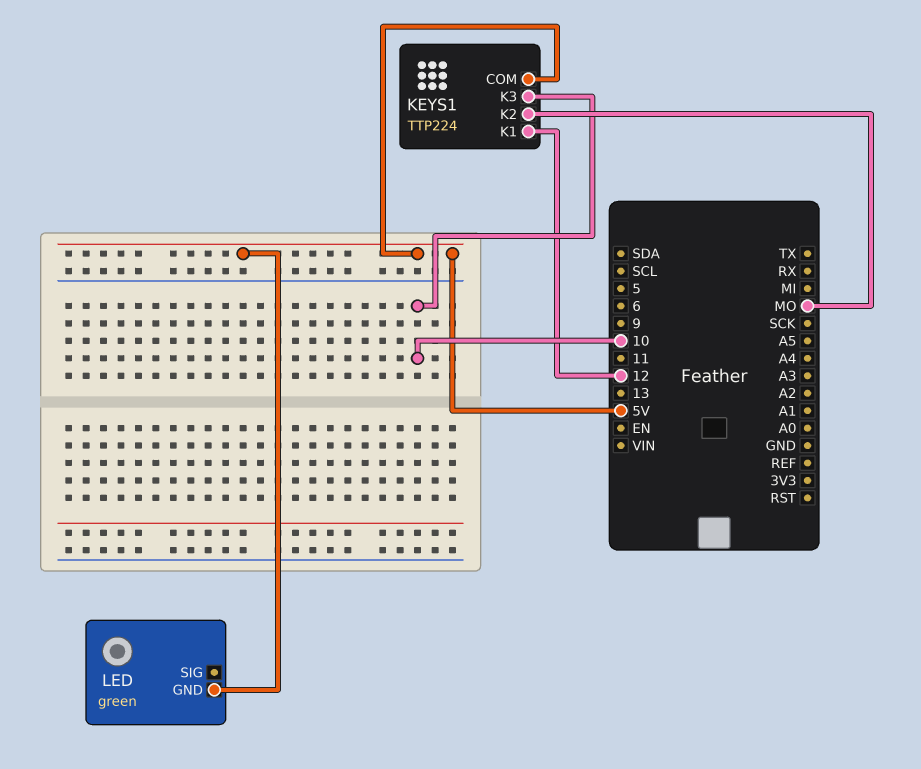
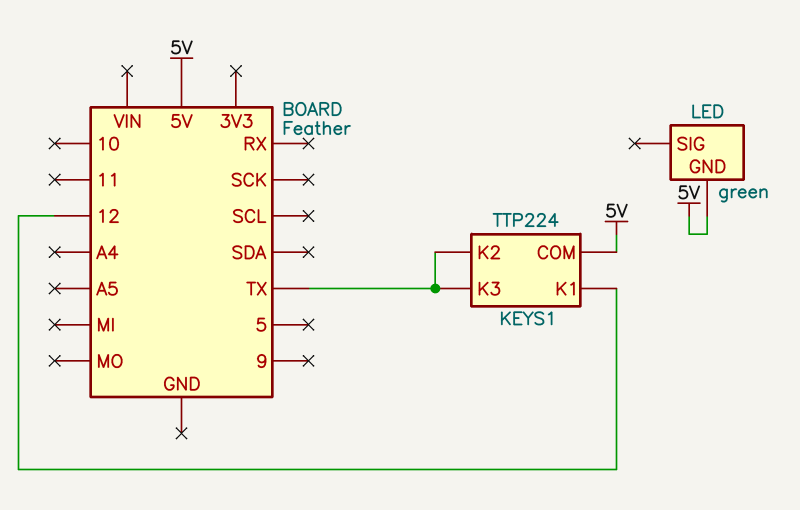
KEYS1 pin K2: MO -> TX
KEYS1 pin K3: 10 -> TX

